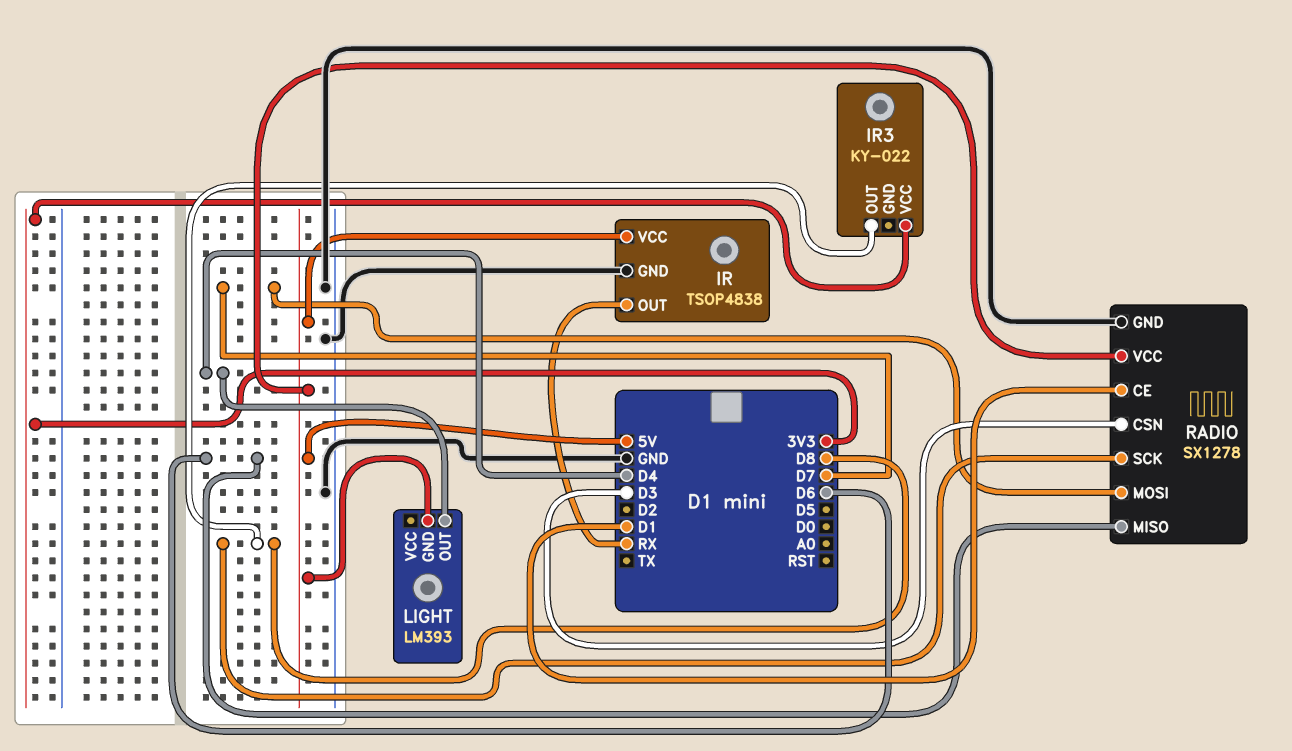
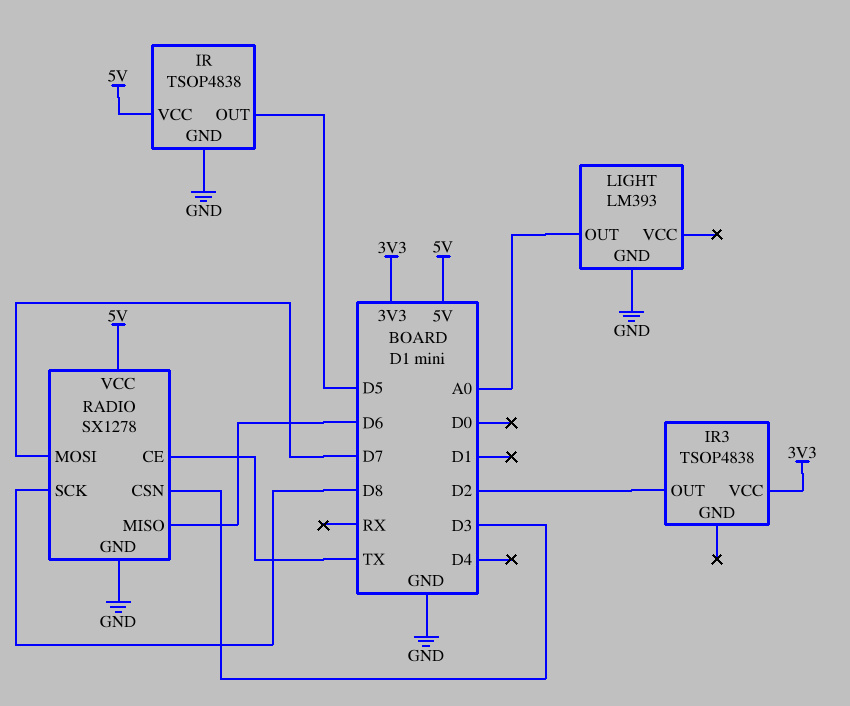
IR pin OUT: RX -> D5
IR3: KY-022 -> TSOP4838
IR3 pin OUT: D8 -> D2
LIGHT pin GND: 5V -> GND
LIGHT pin OUT: D4 -> A0
RADIO pin CE: D1 -> TX

